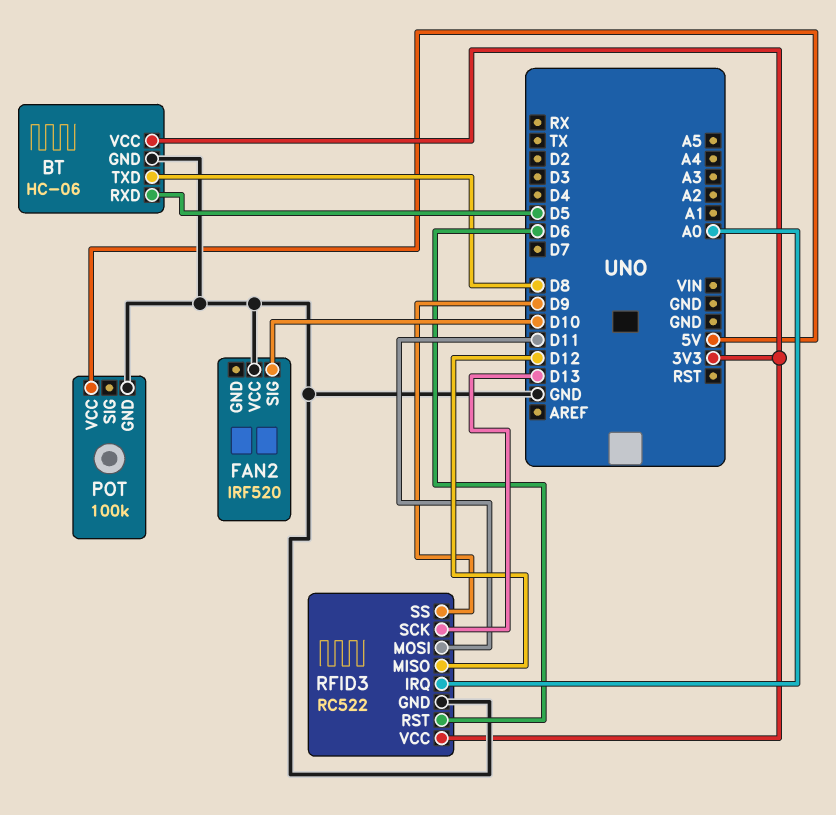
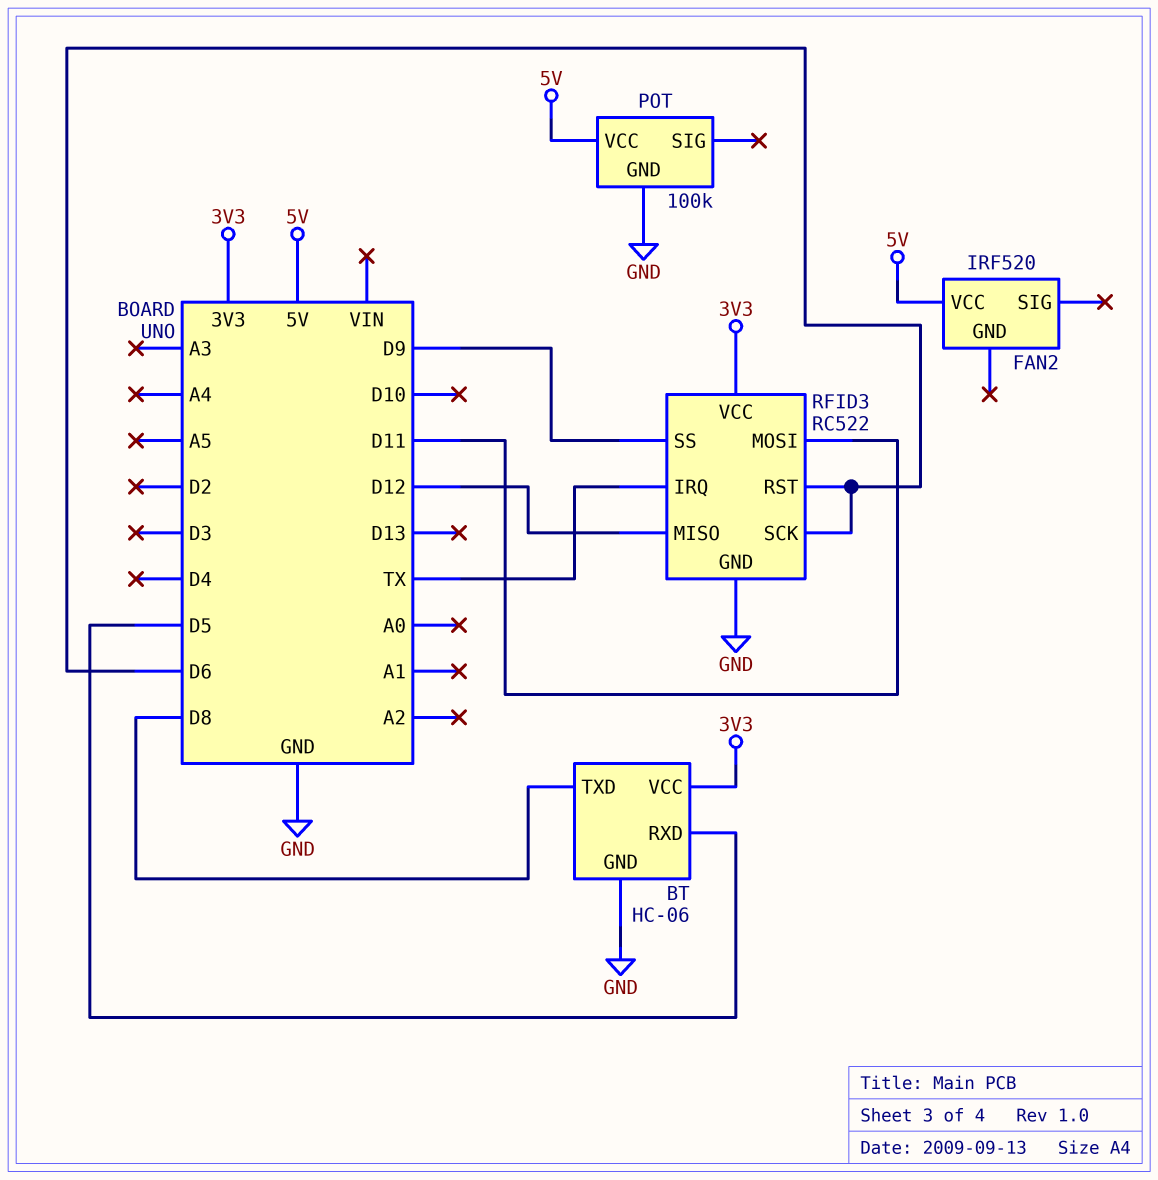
FAN2 pin SIG: D10 -> none
FAN2 pin VCC: GND -> 5V
RFID3 pin IRQ: A0 -> TX
RFID3 pin SCK: D13 -> D6

